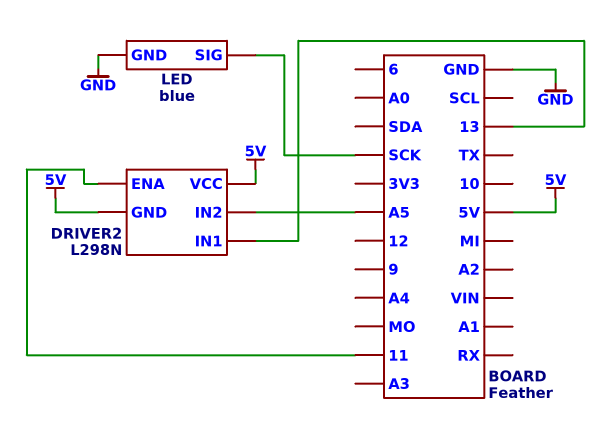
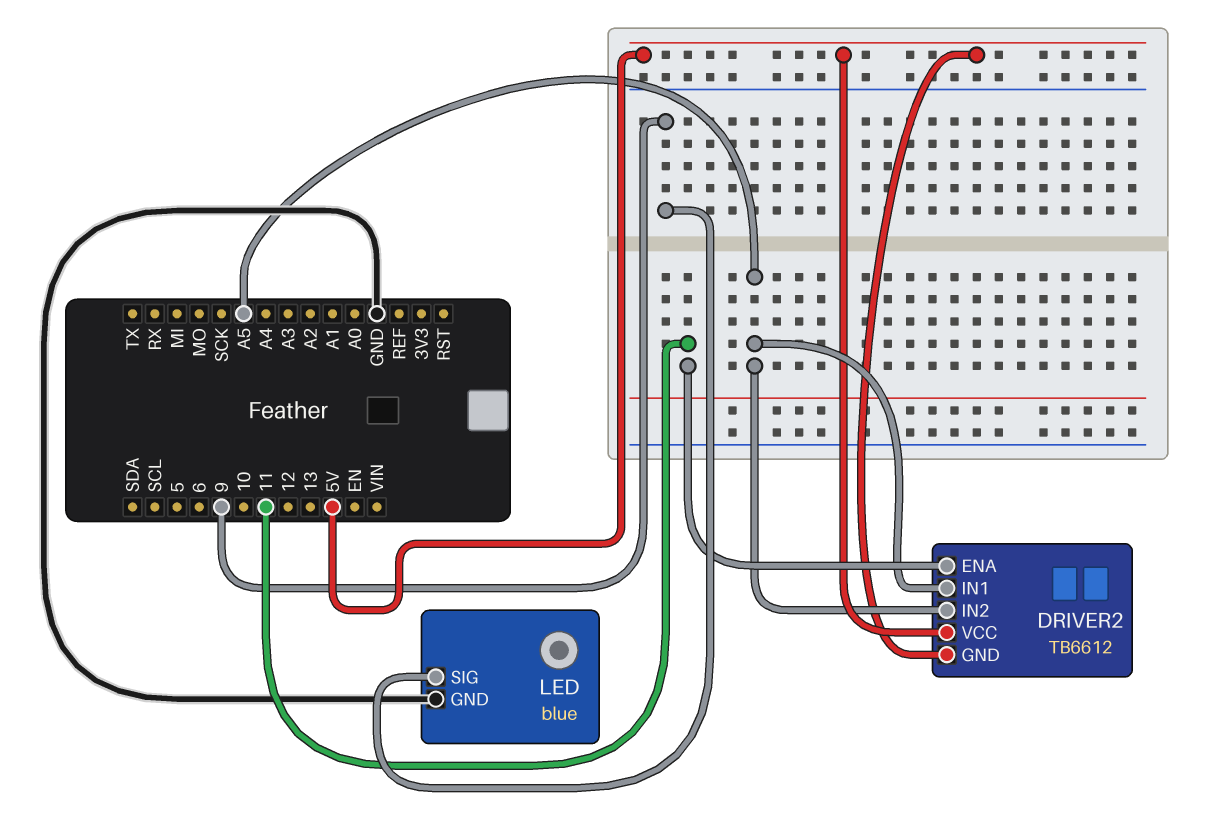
DRIVER2: L298N -> TB6612
DRIVER2 pin IN1: 13 -> A5
LED pin SIG: SCK -> 9

